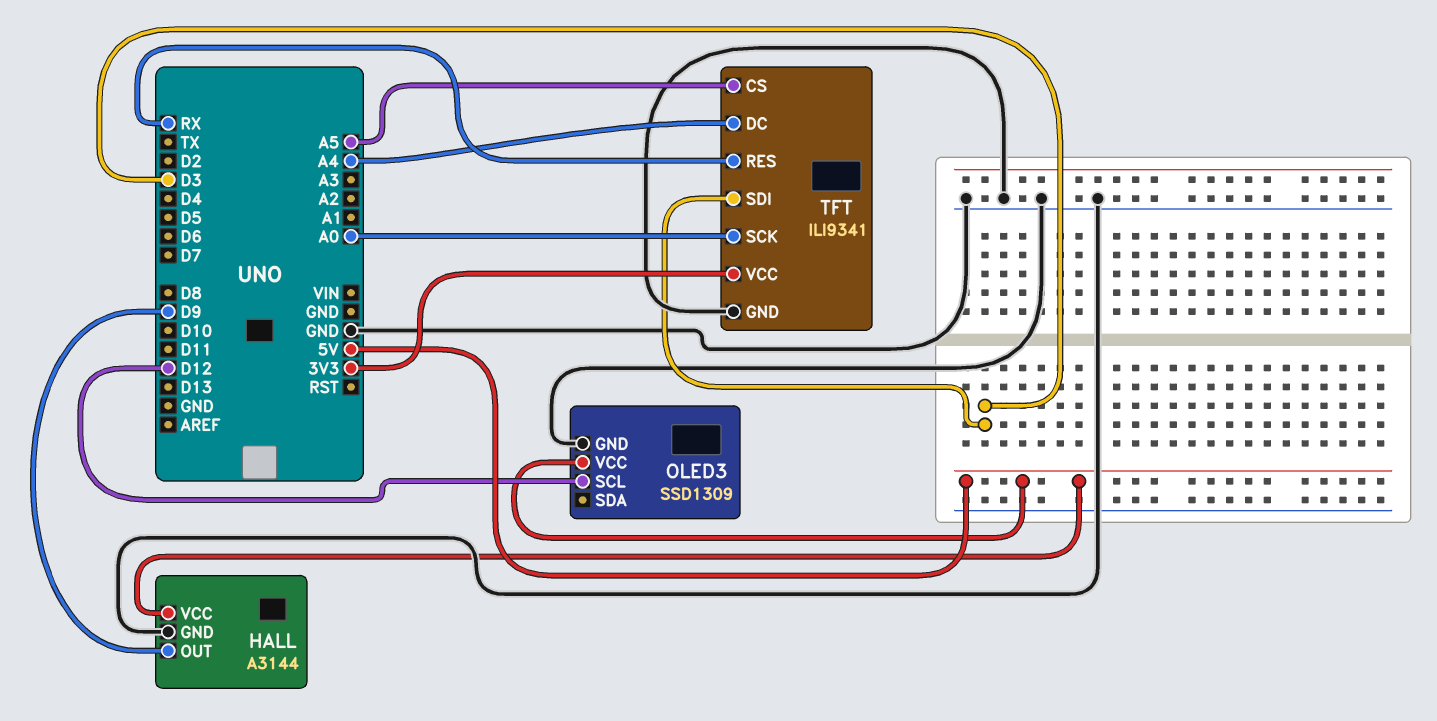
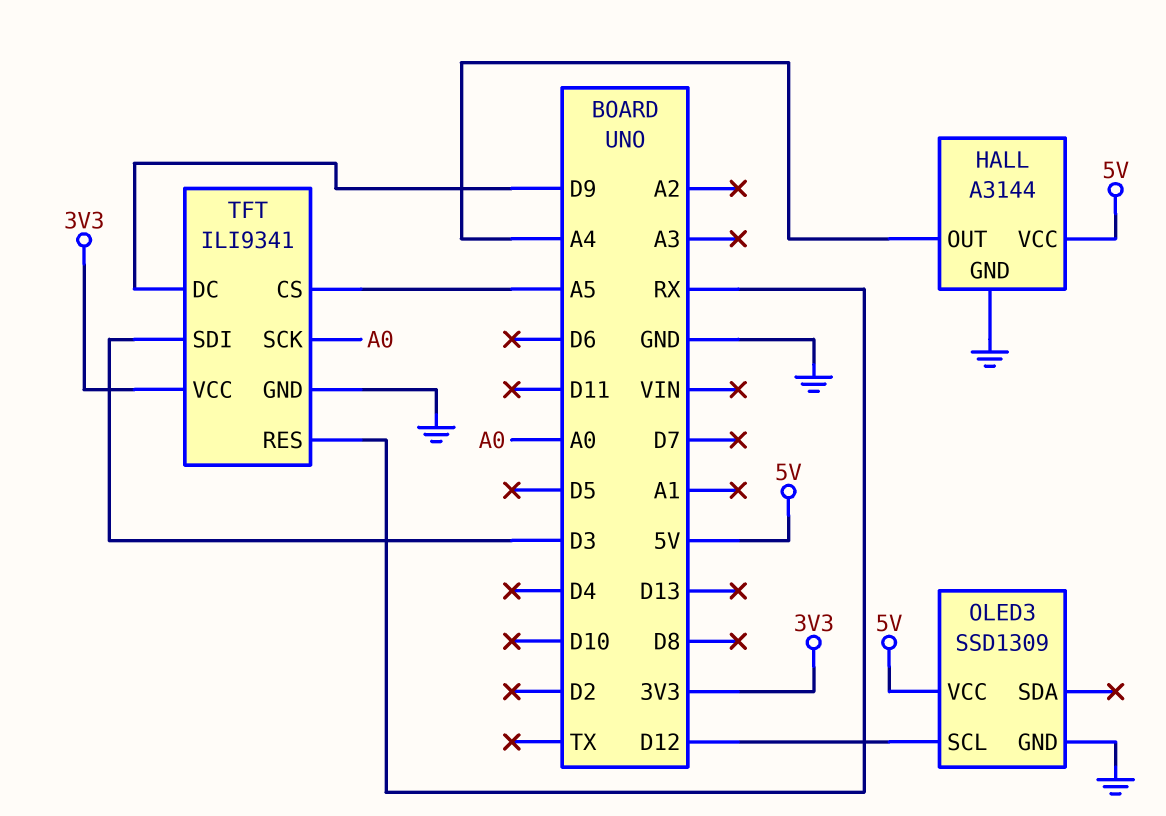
HALL pin OUT: D9 -> A4
TFT pin DC: A4 -> D9

